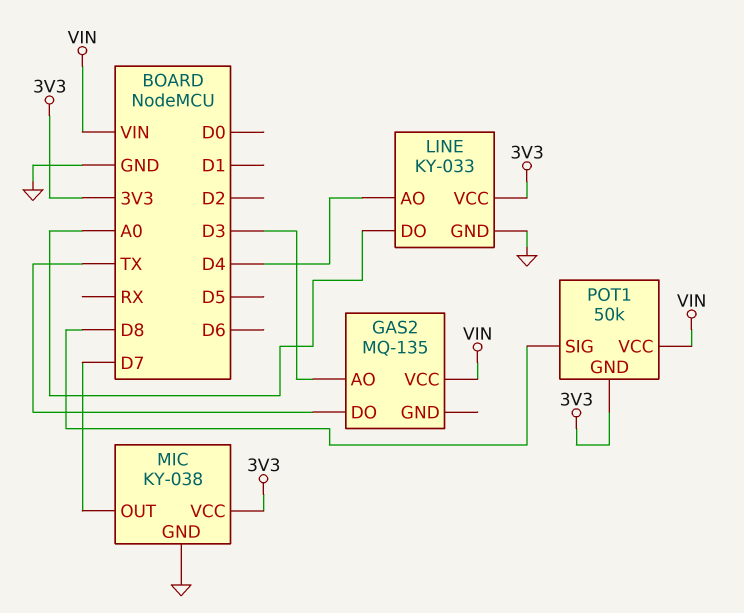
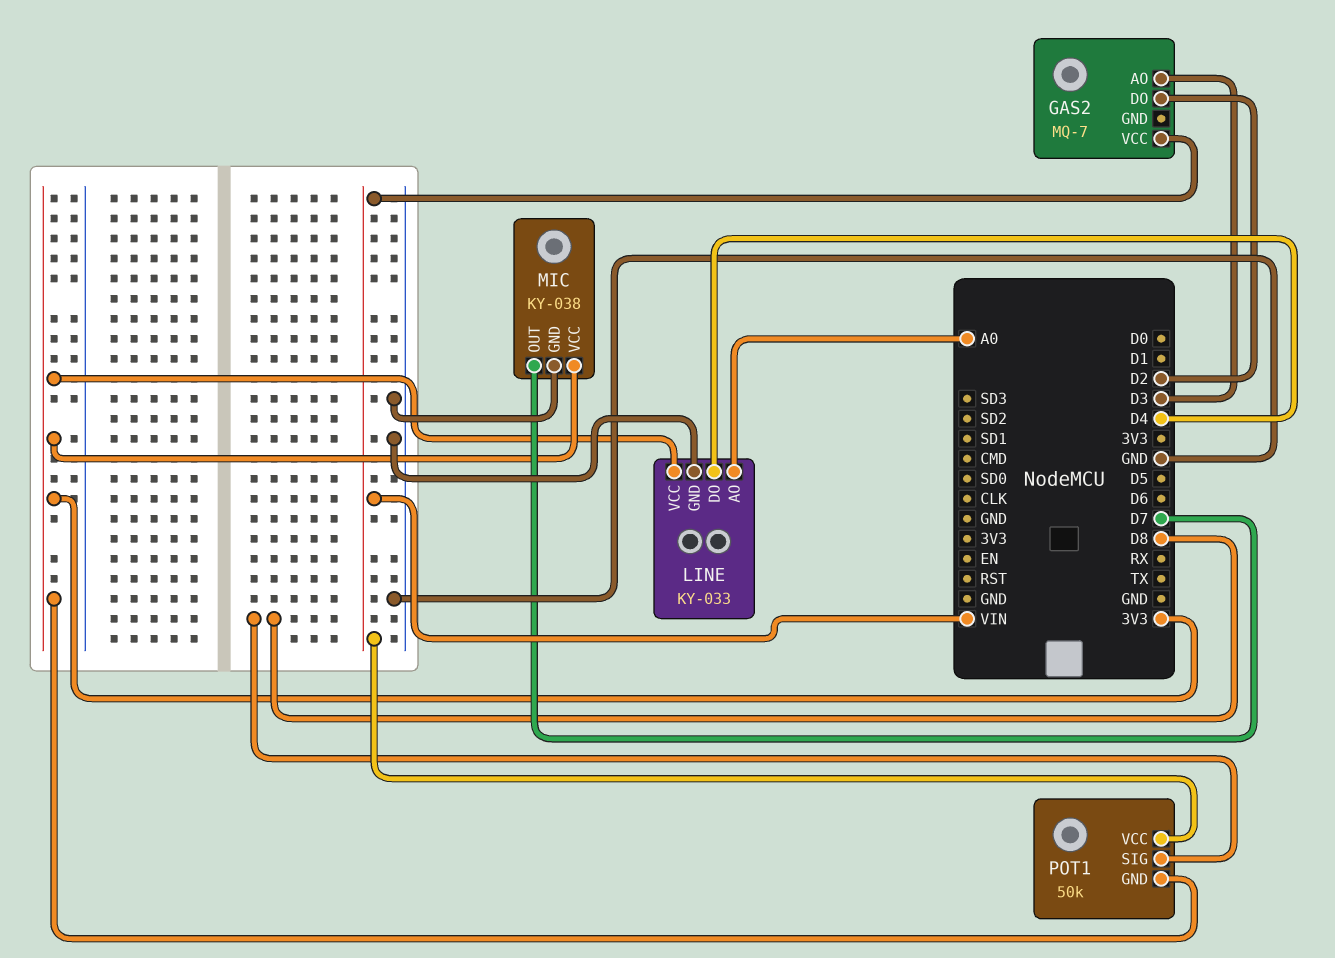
GAS2: MQ-135 -> MQ-7
GAS2 pin DO: TX -> D2
LINE pin AO: D4 -> A0
LINE pin DO: A0 -> D4

